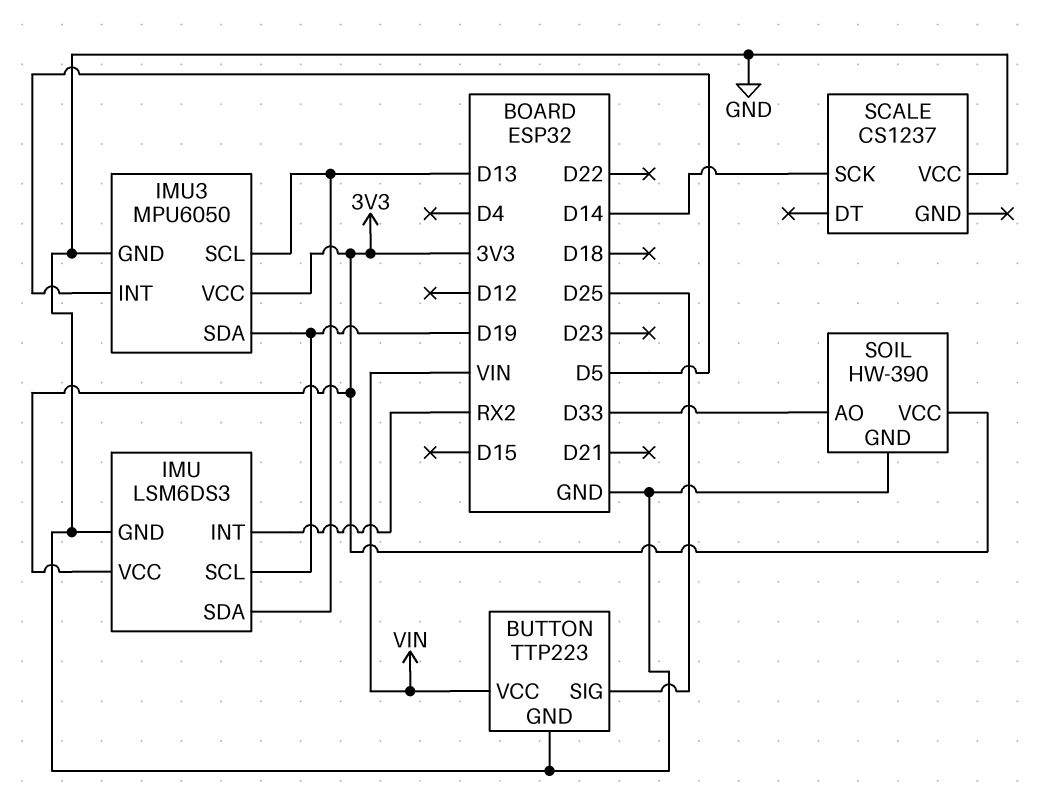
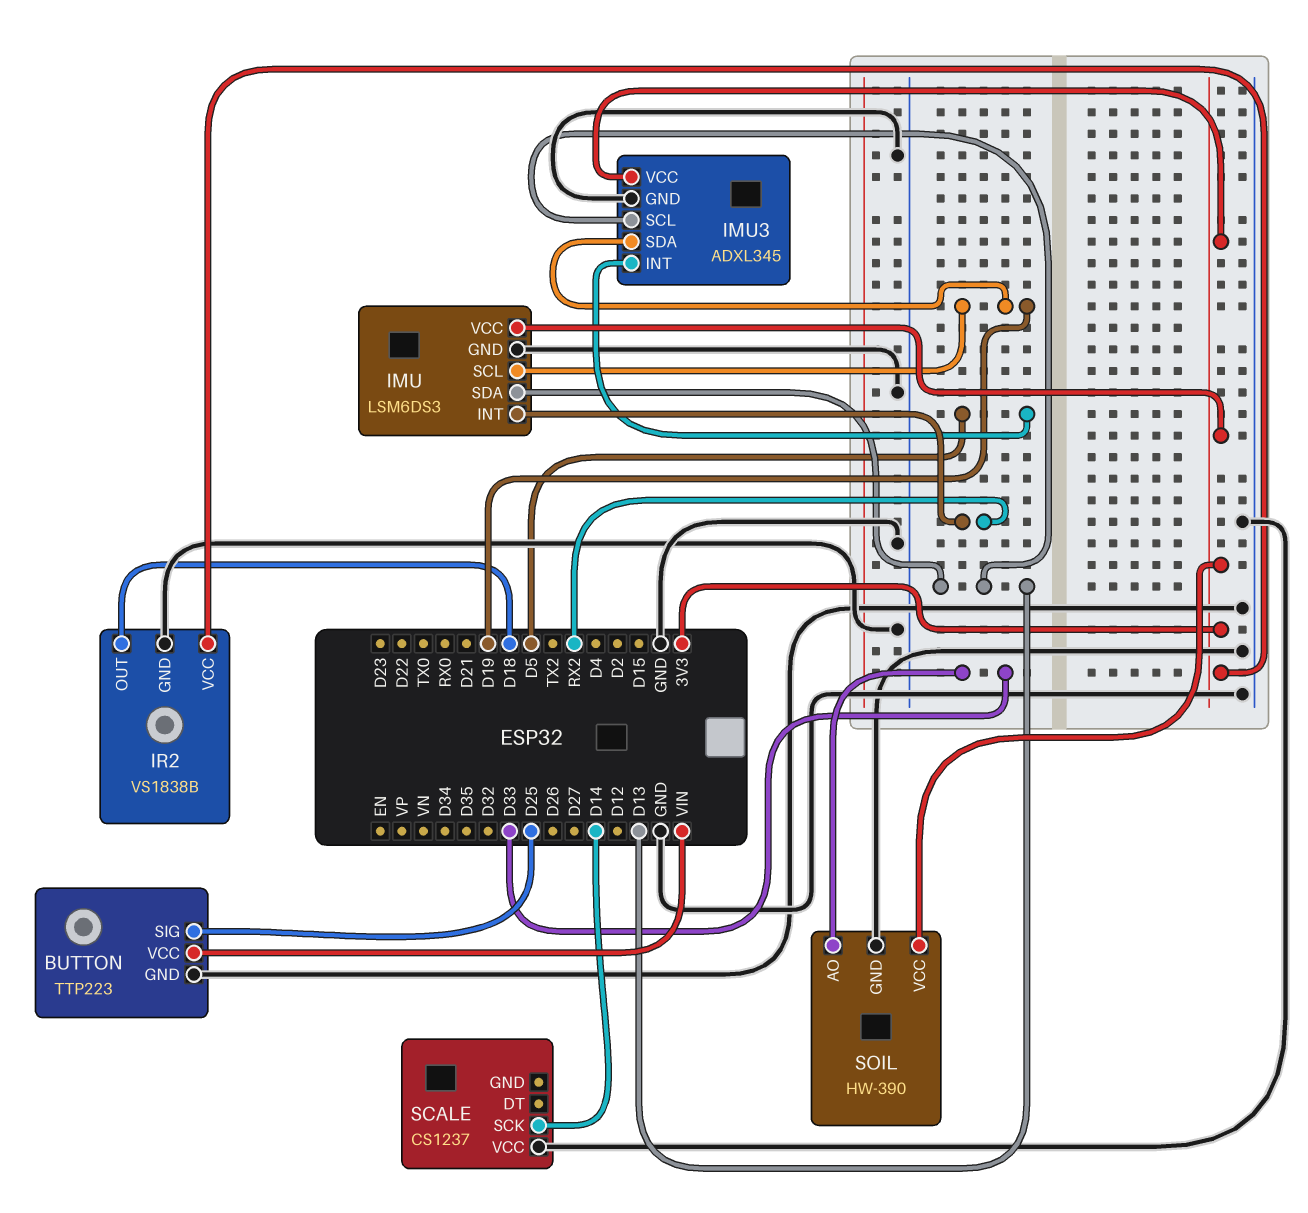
IMU3: MPU6050 -> ADXL345
IR2: none -> VS1838B
IR2 pin GND: none -> GND
IR2 pin OUT: none -> D18
IR2 pin VCC: none -> 3V3

